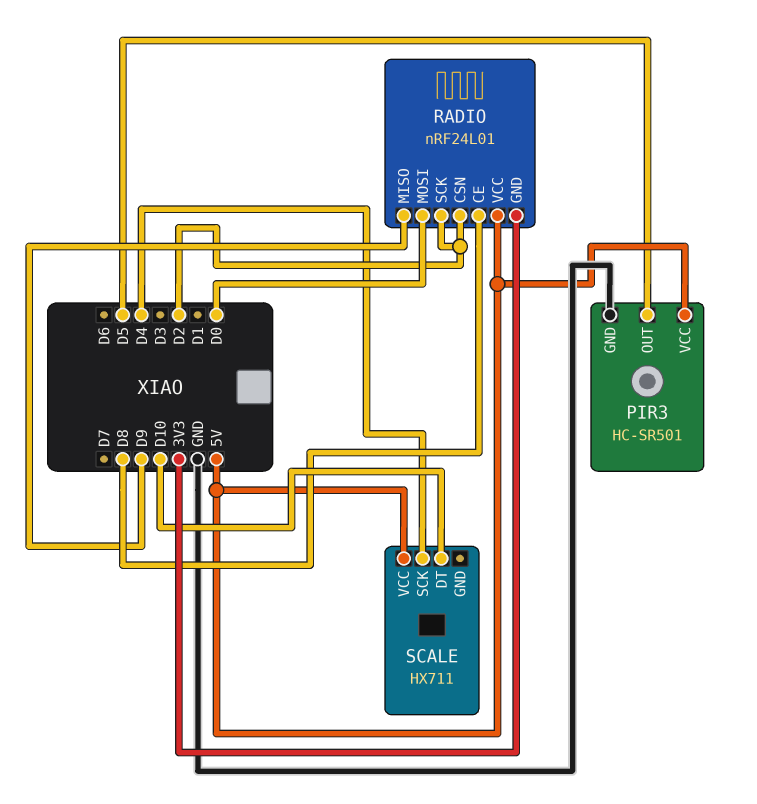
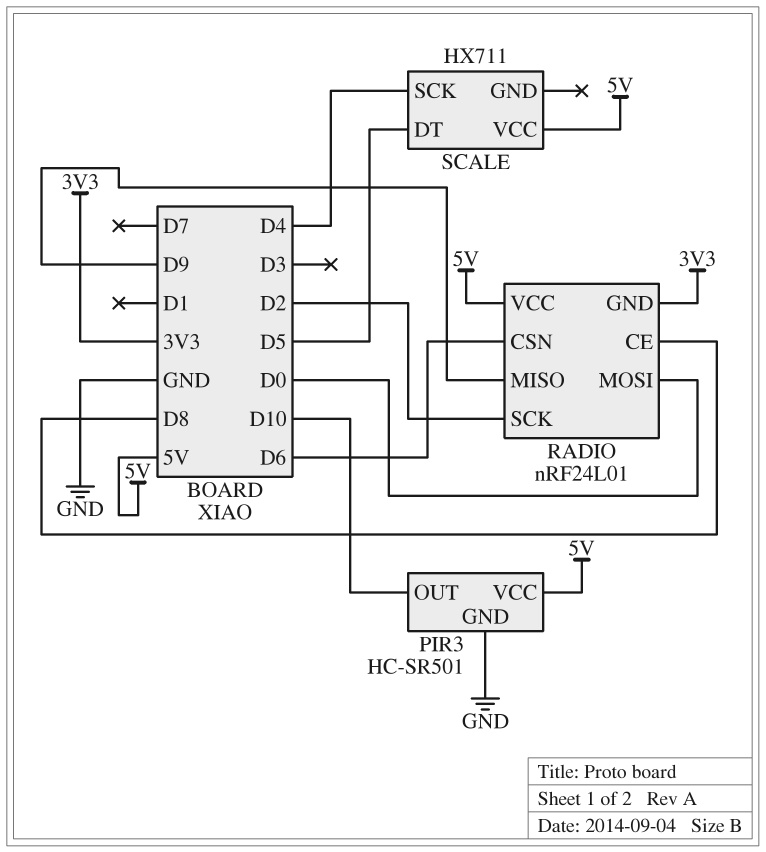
PIR3 pin OUT: D5 -> D10
RADIO pin CSN: D2 -> D6
SCALE pin DT: D10 -> D5

